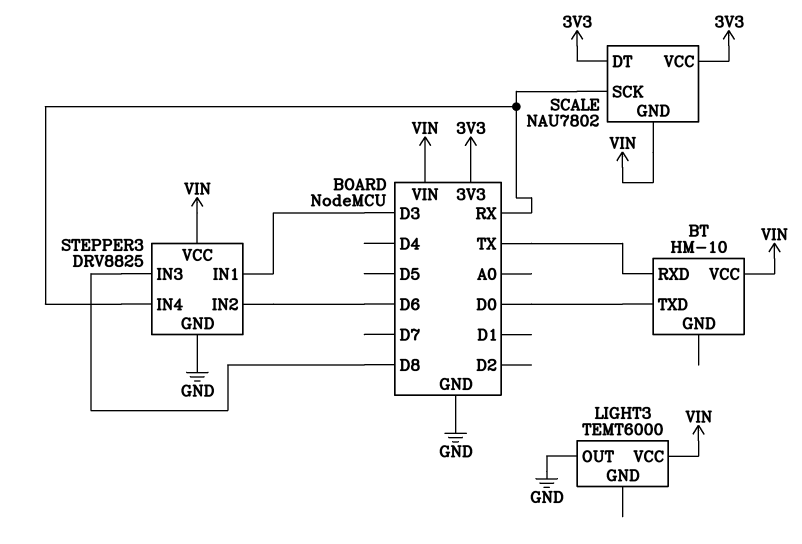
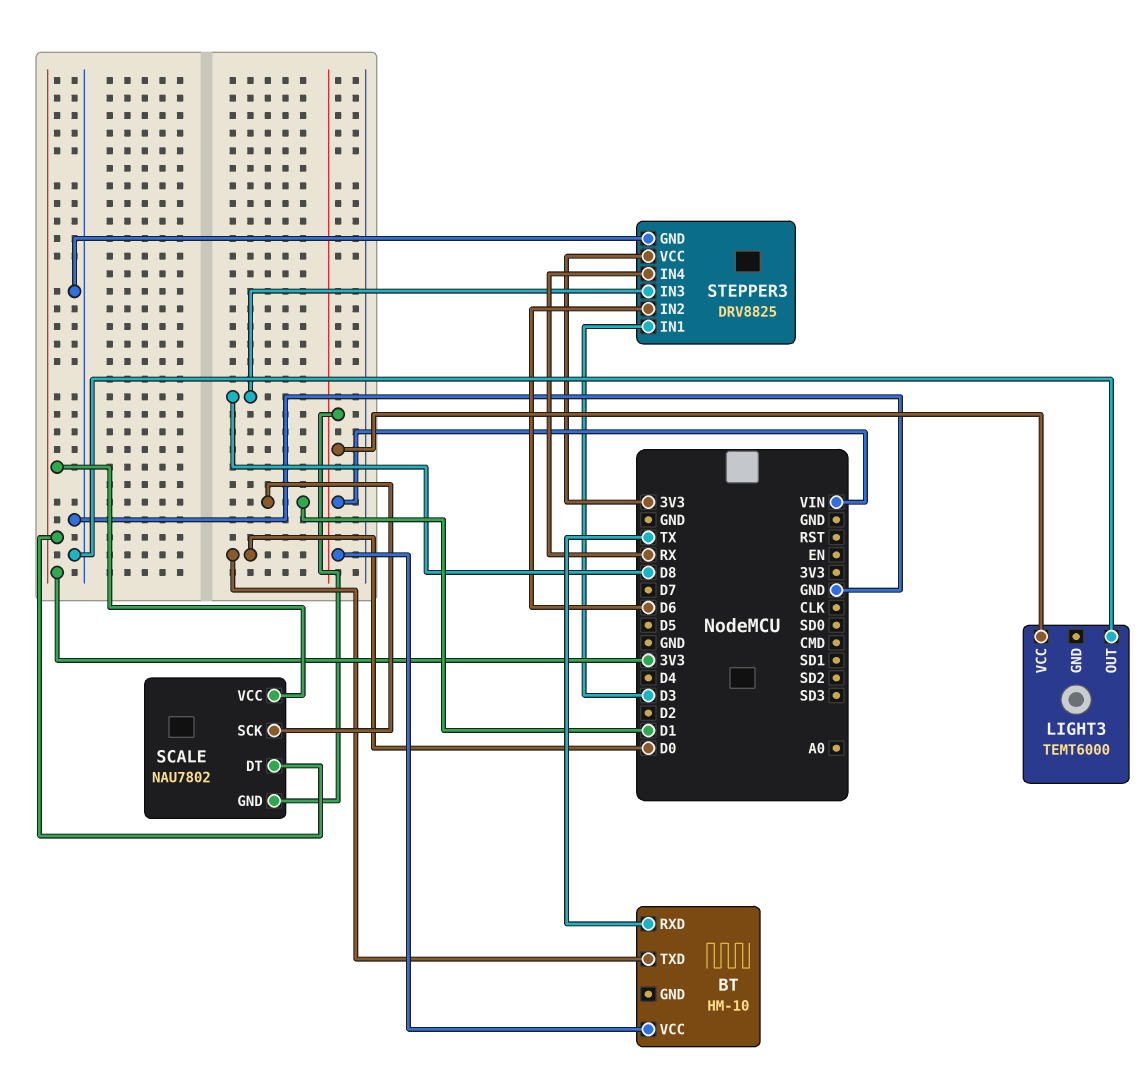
SCALE pin SCK: RX -> D1
STEPPER3 pin VCC: VIN -> 3V3

